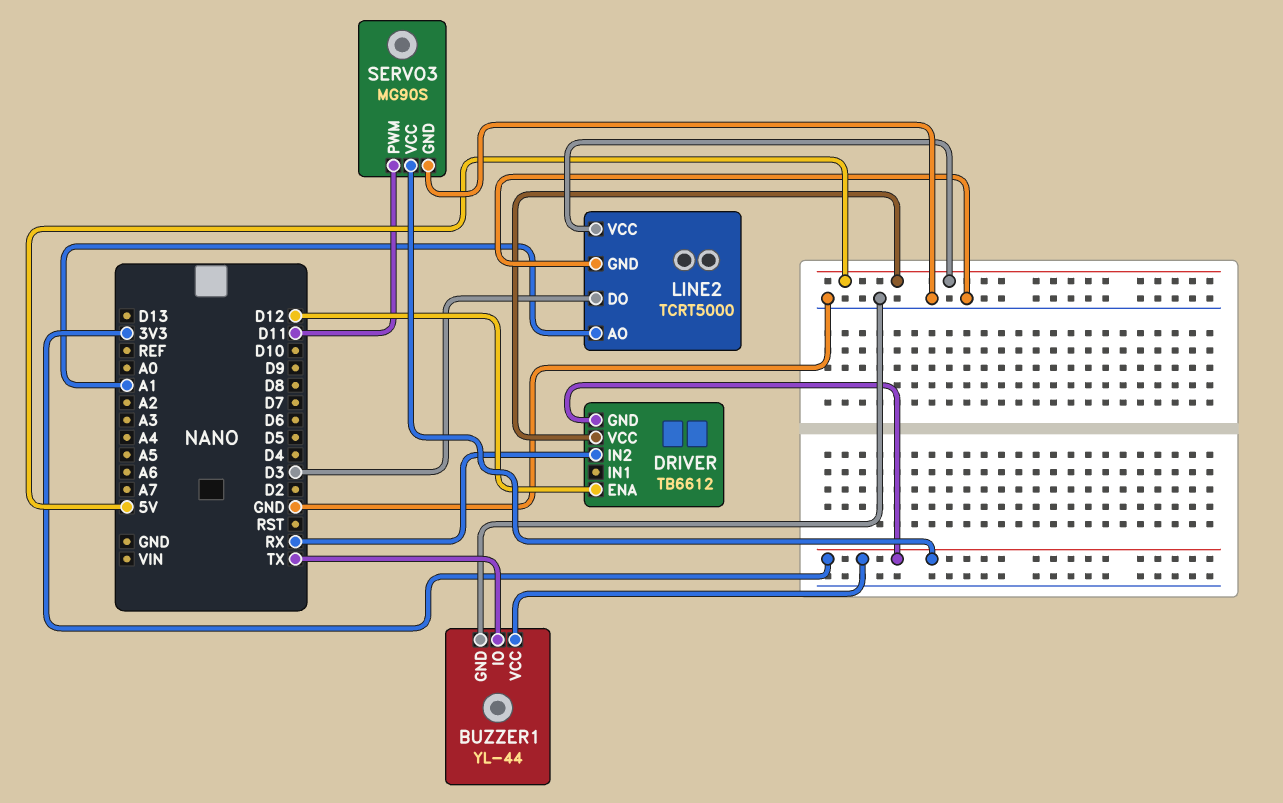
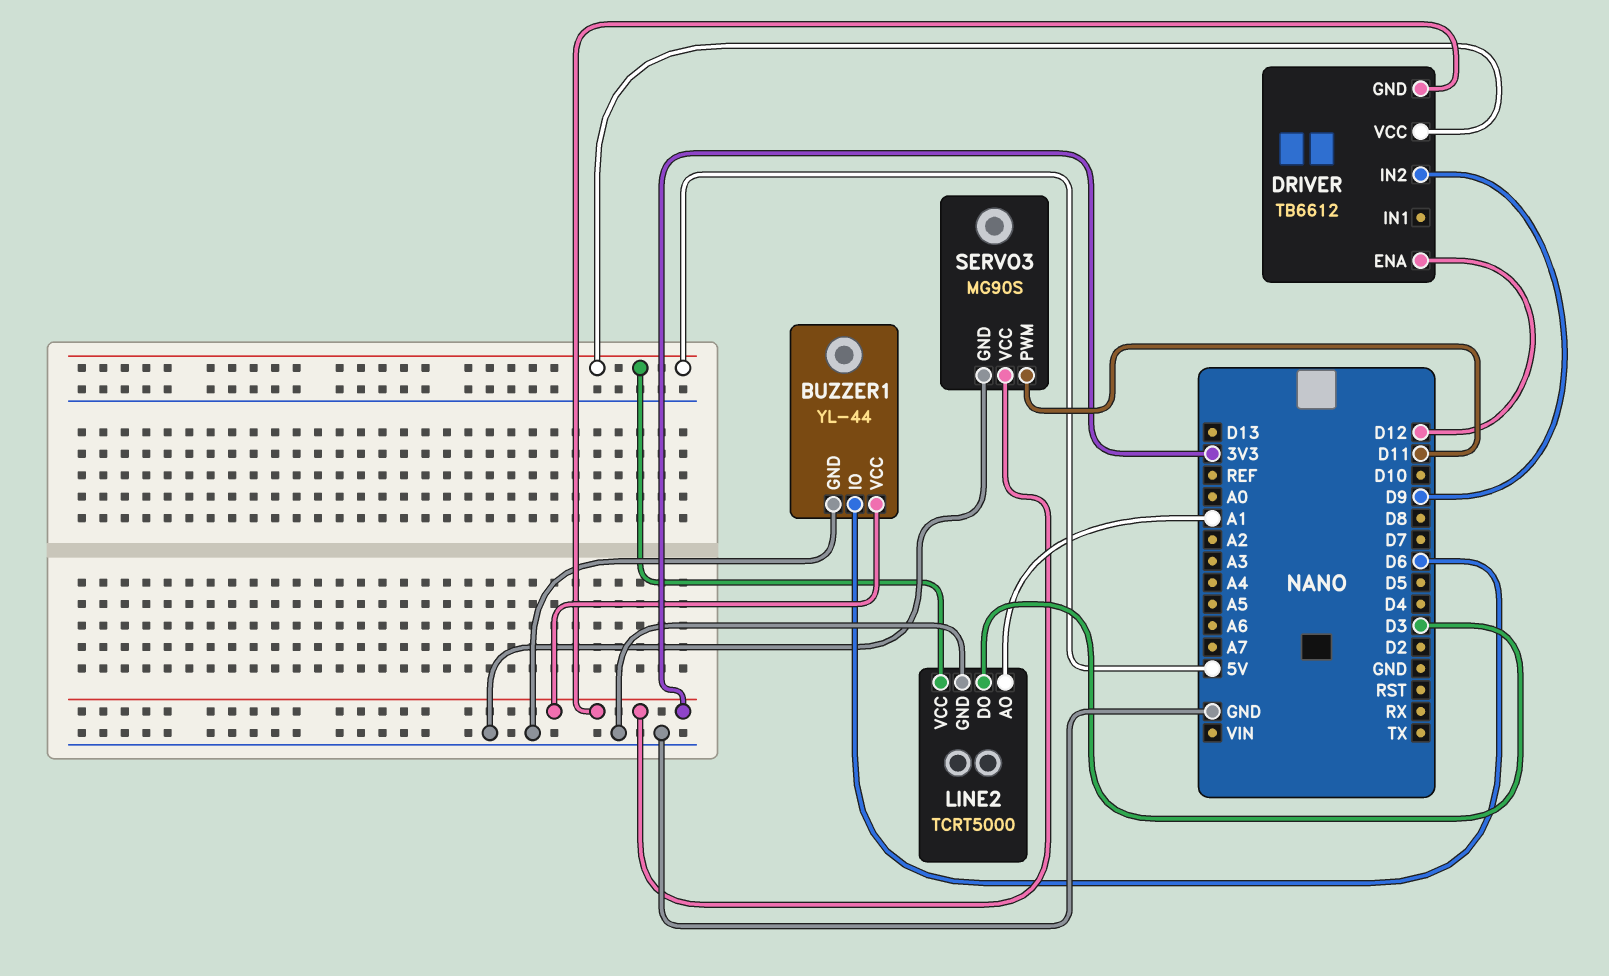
BUZZER1 pin IO: TX -> D6
DRIVER pin IN2: RX -> D9

